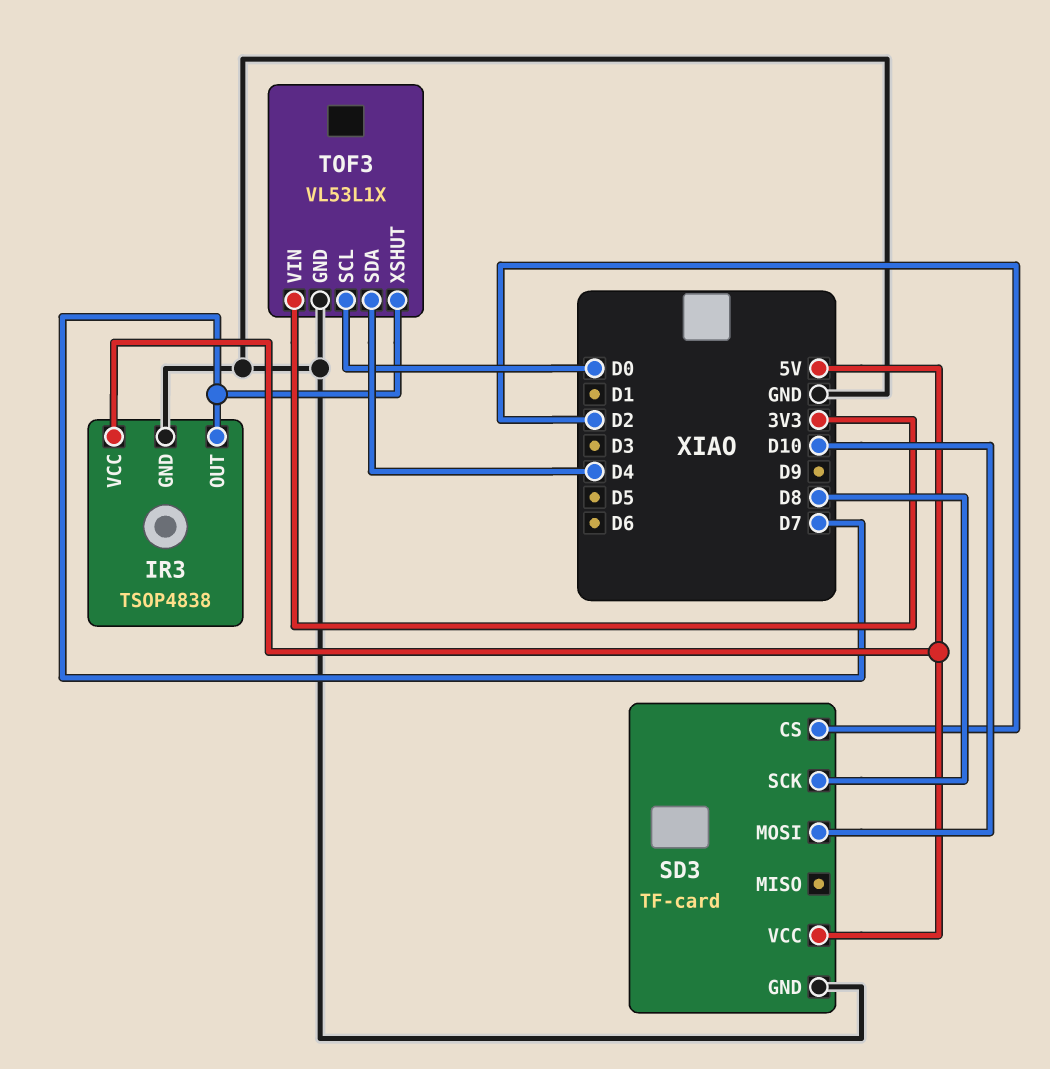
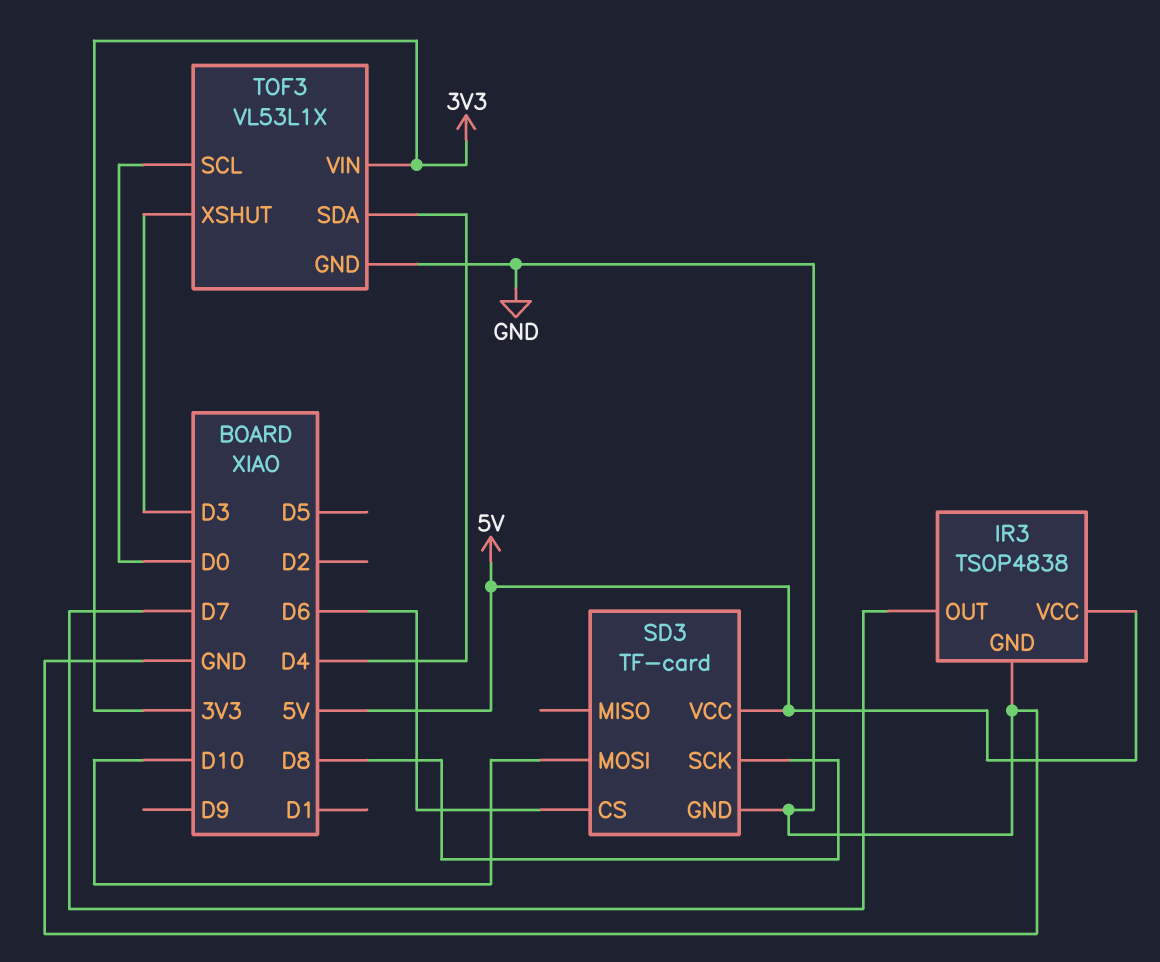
SD3 pin CS: D2 -> D6
TOF3 pin XSHUT: D7 -> D3

